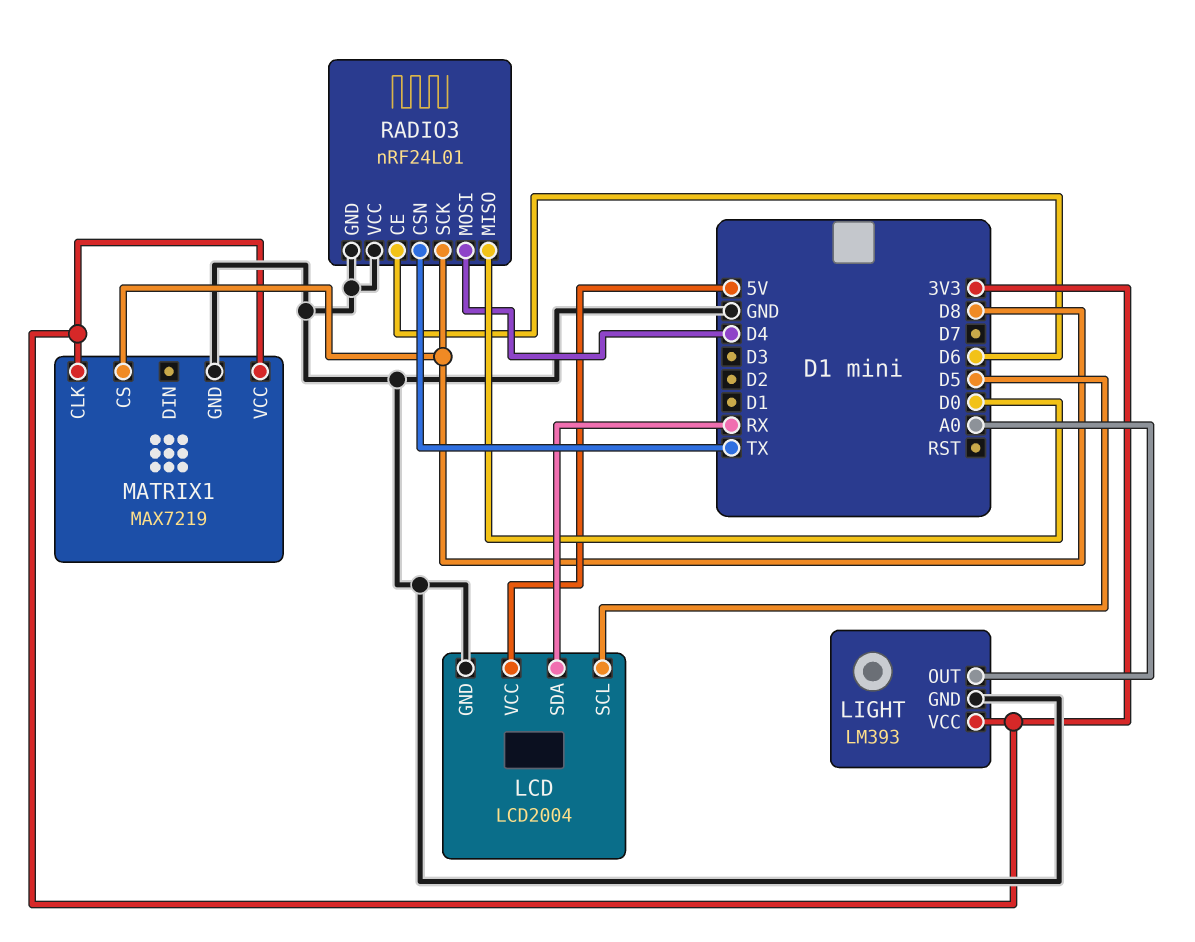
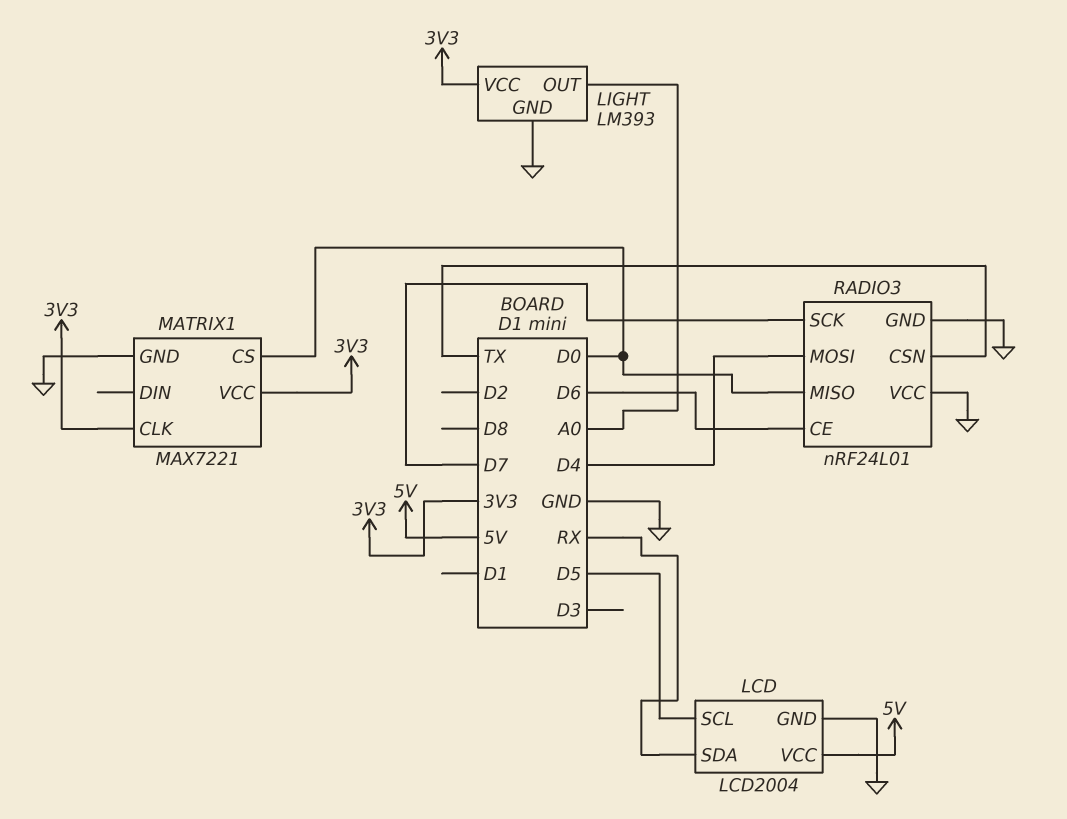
MATRIX1: MAX7219 -> MAX7221
MATRIX1 pin CS: D8 -> D0
RADIO3 pin SCK: D8 -> D7

